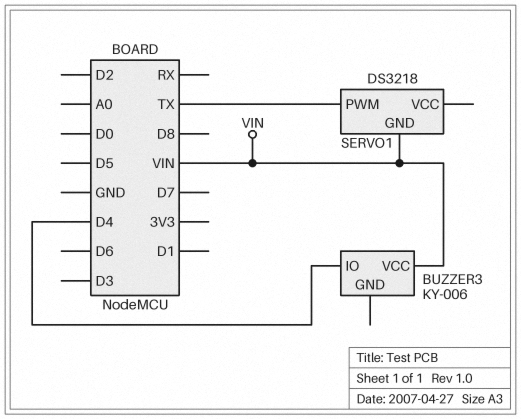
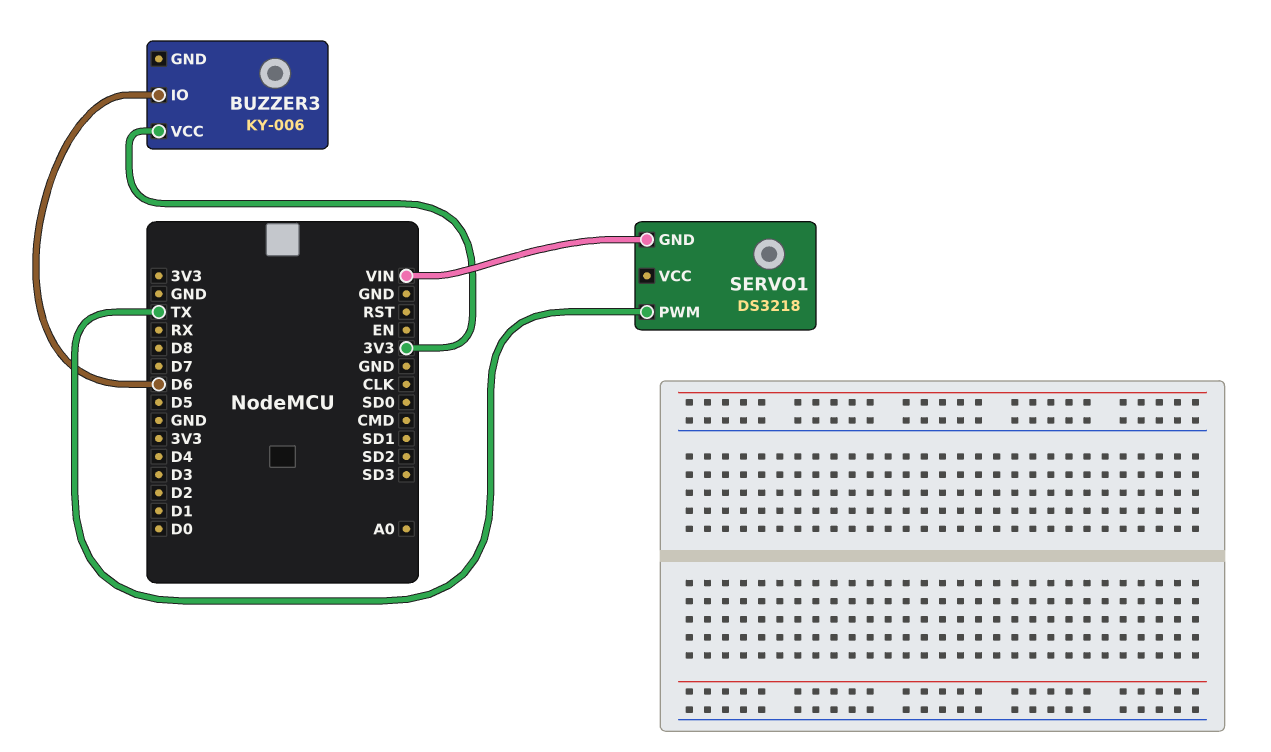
BUZZER3 pin IO: D4 -> D6
BUZZER3 pin VCC: VIN -> 3V3

